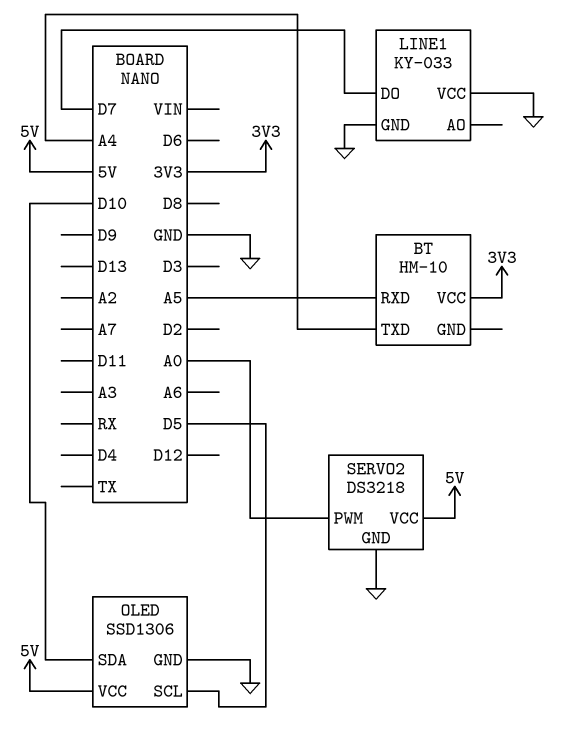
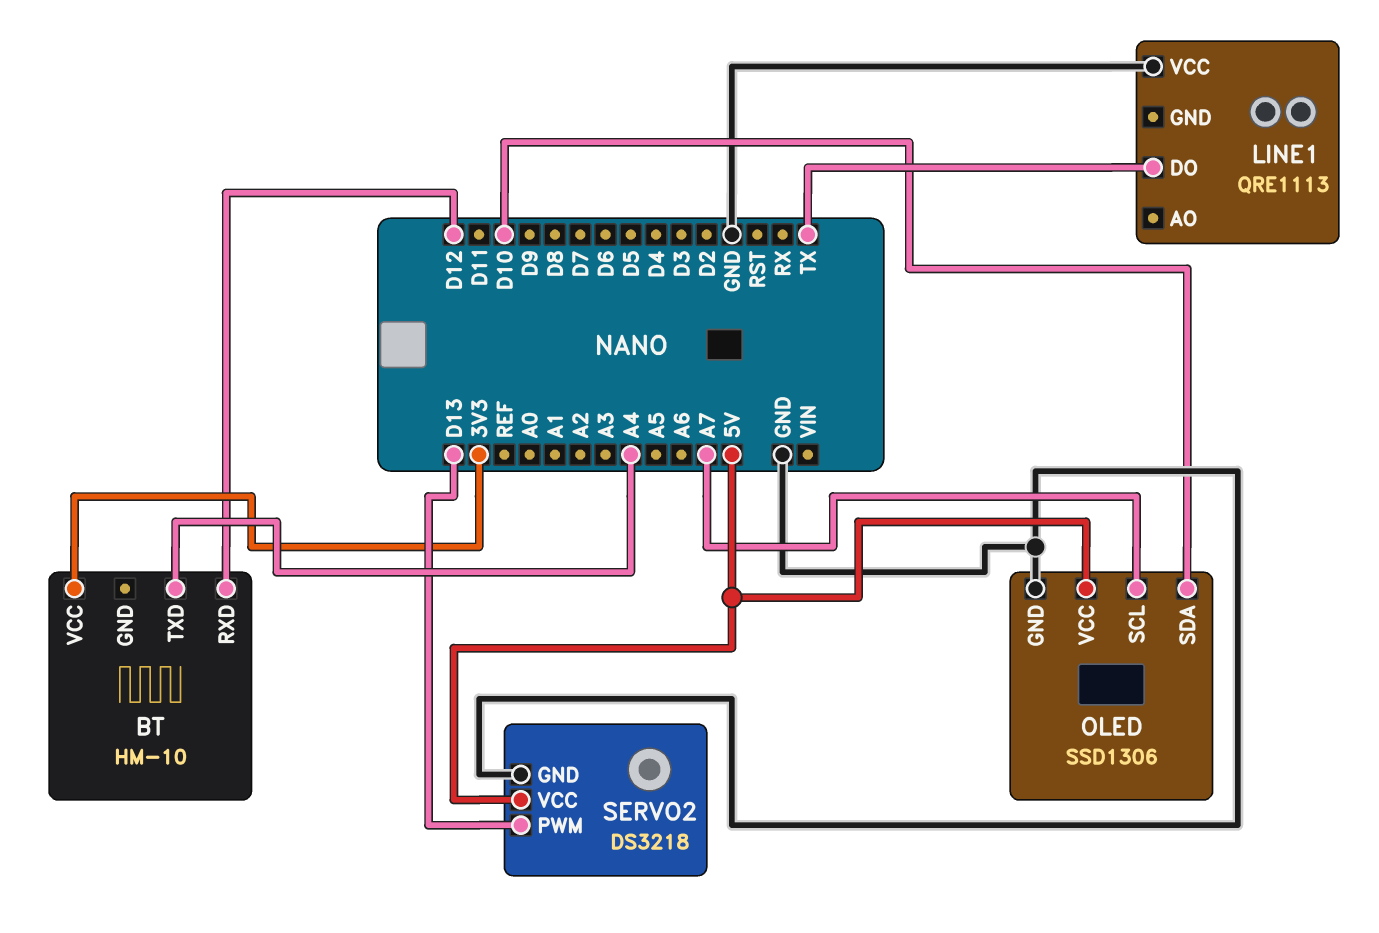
BT pin RXD: A5 -> D12
LINE1: KY-033 -> QRE1113
LINE1 pin DO: D7 -> TX
LINE1 pin GND: GND -> none
OLED pin SCL: D5 -> A7
SERVO2 pin PWM: A0 -> D13

